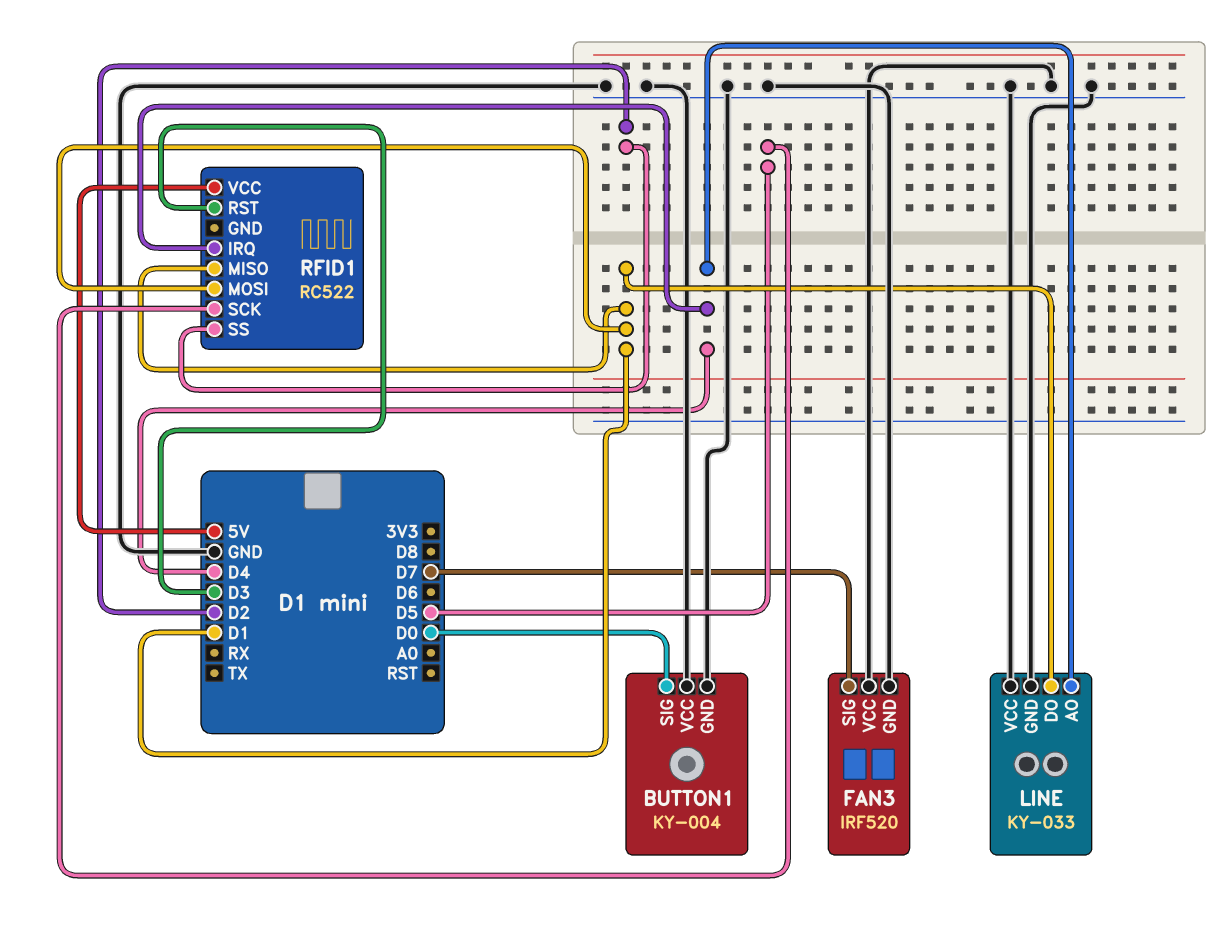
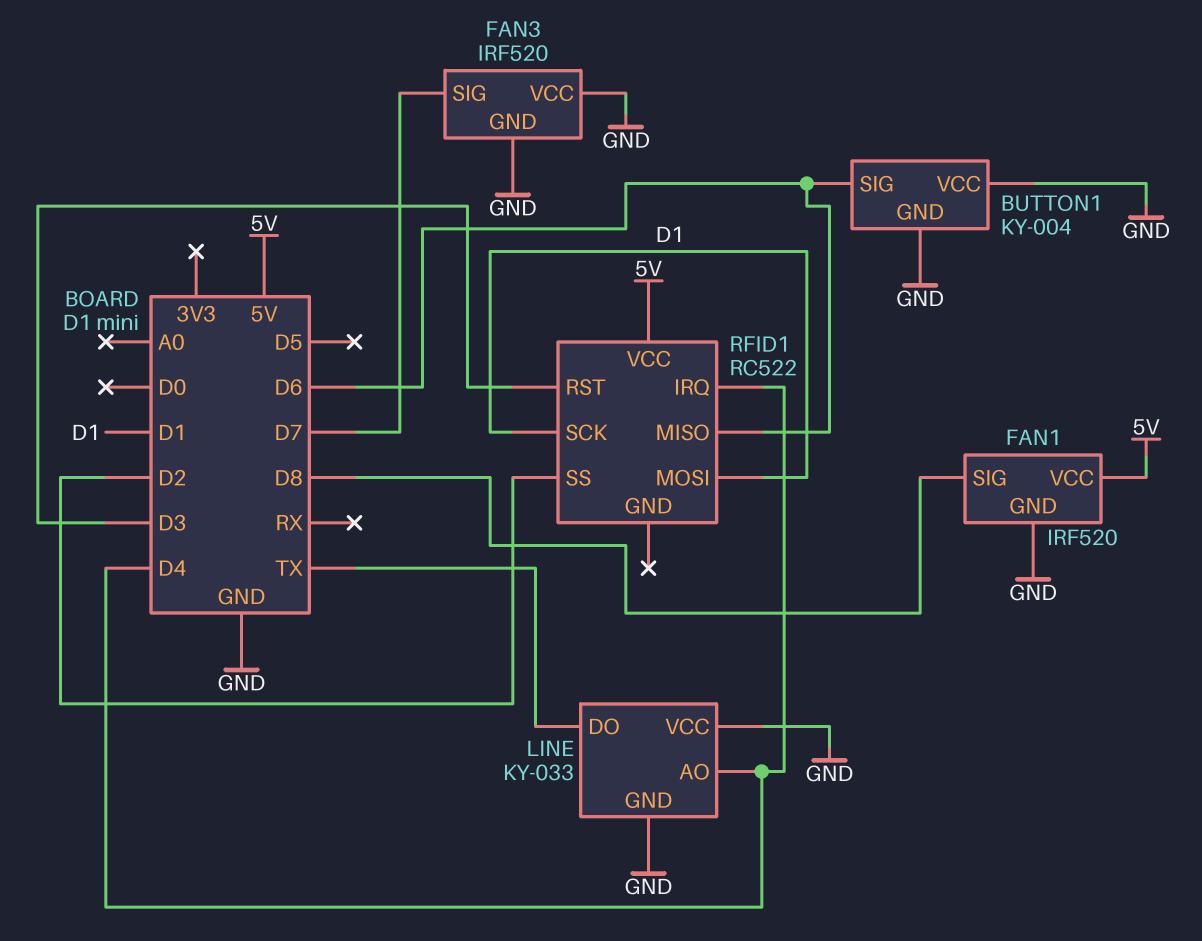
BUTTON1 pin SIG: D0 -> D6
FAN1: none -> IRF520
FAN1 pin GND: none -> GND
FAN1 pin SIG: none -> D8
FAN1 pin VCC: none -> 5V
LINE pin DO: D1 -> TX
RFID1 pin MISO: D1 -> D6
RFID1 pin SCK: D5 -> D1

